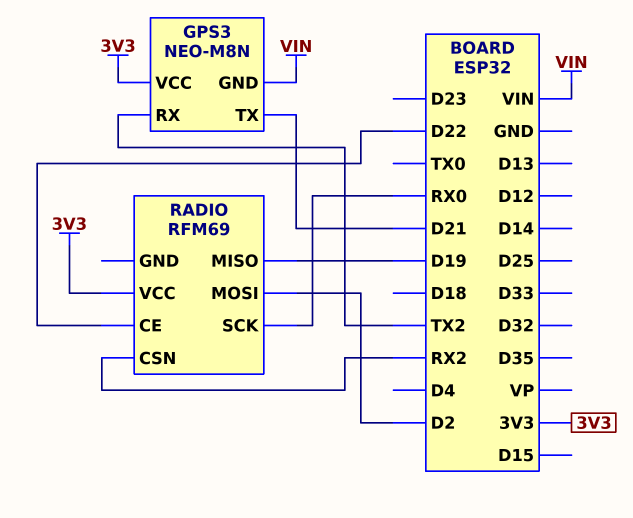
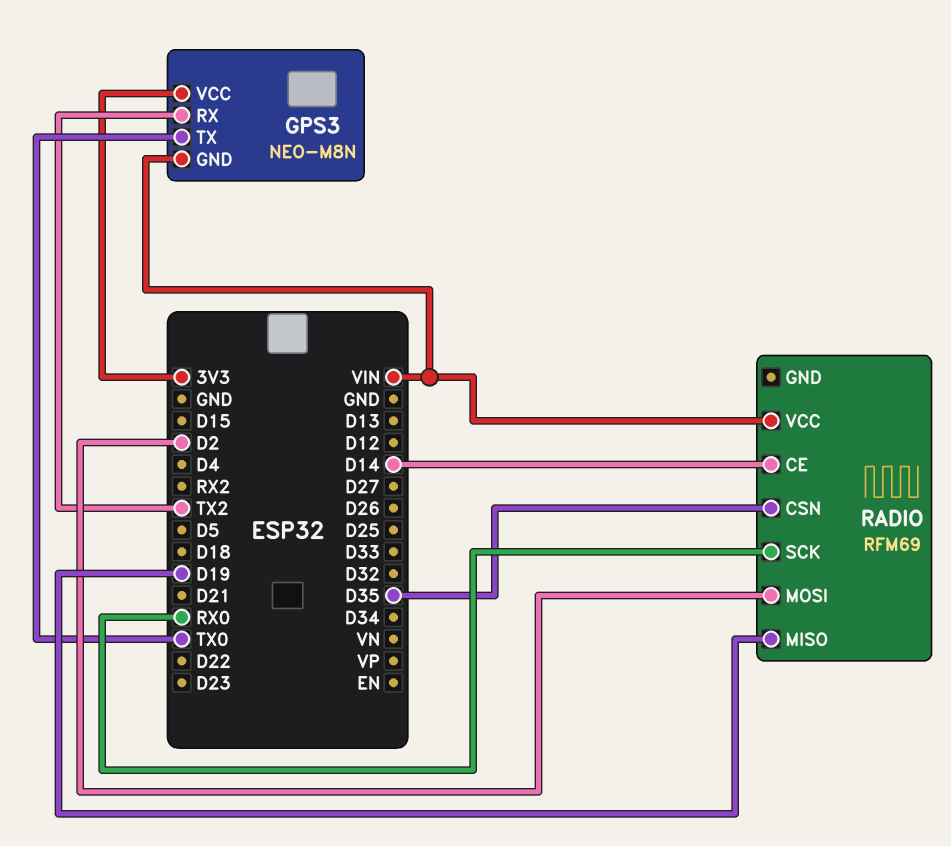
GPS3 pin TX: D21 -> TX0
RADIO pin CE: D22 -> D14
RADIO pin CSN: RX2 -> D35
RADIO pin VCC: 3V3 -> VIN

